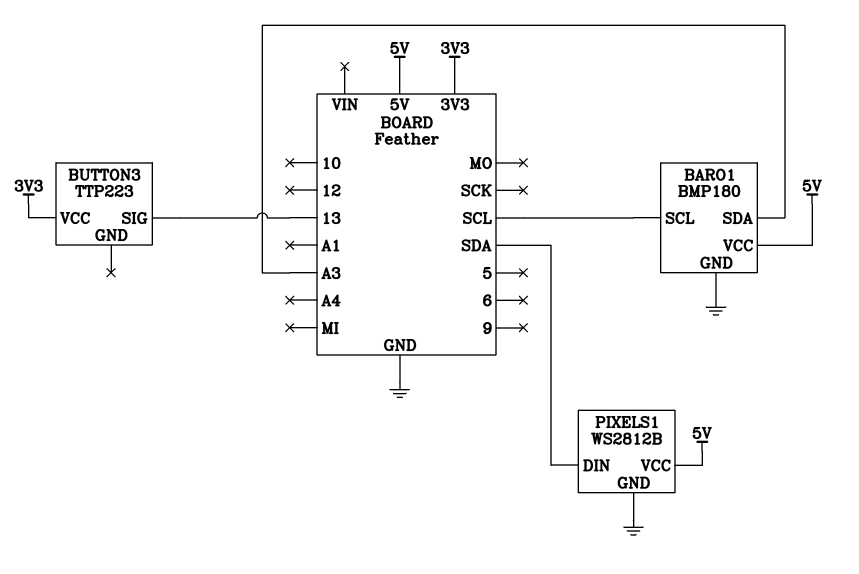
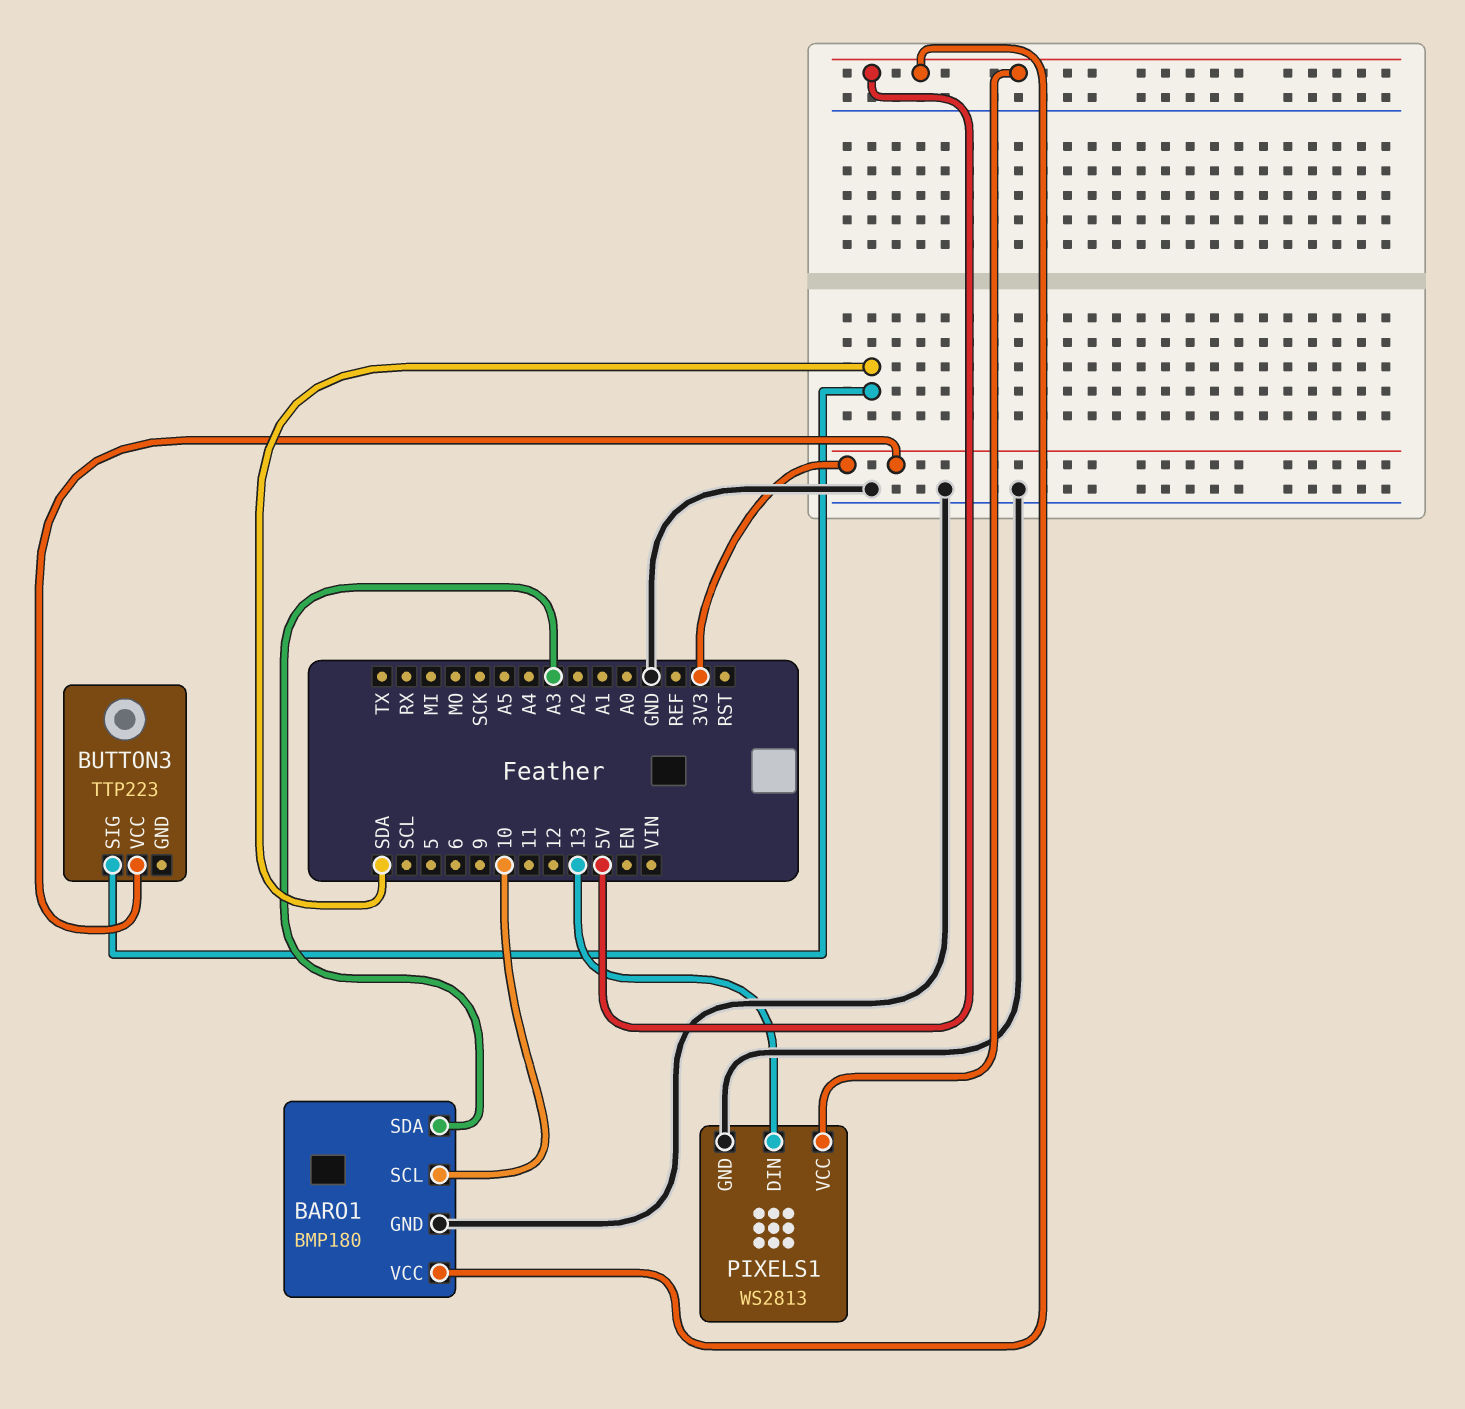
BARO1 pin SCL: SCL -> 10
BUTTON3 pin SIG: 13 -> SDA
PIXELS1: WS2812B -> WS2813
PIXELS1 pin DIN: SDA -> 13

